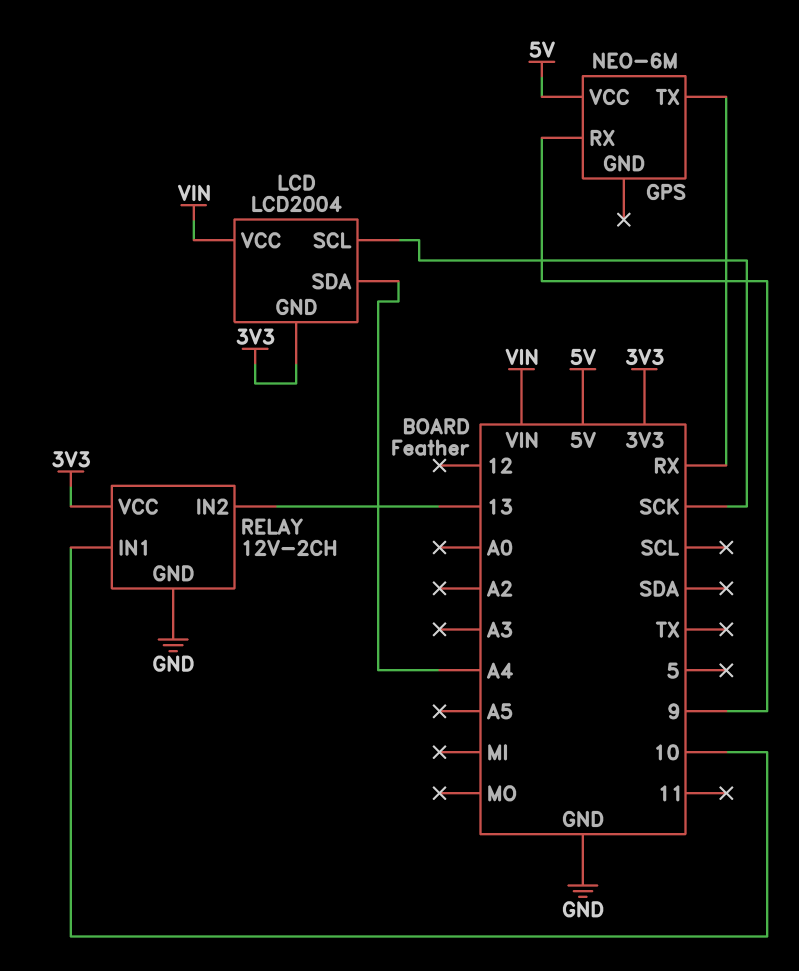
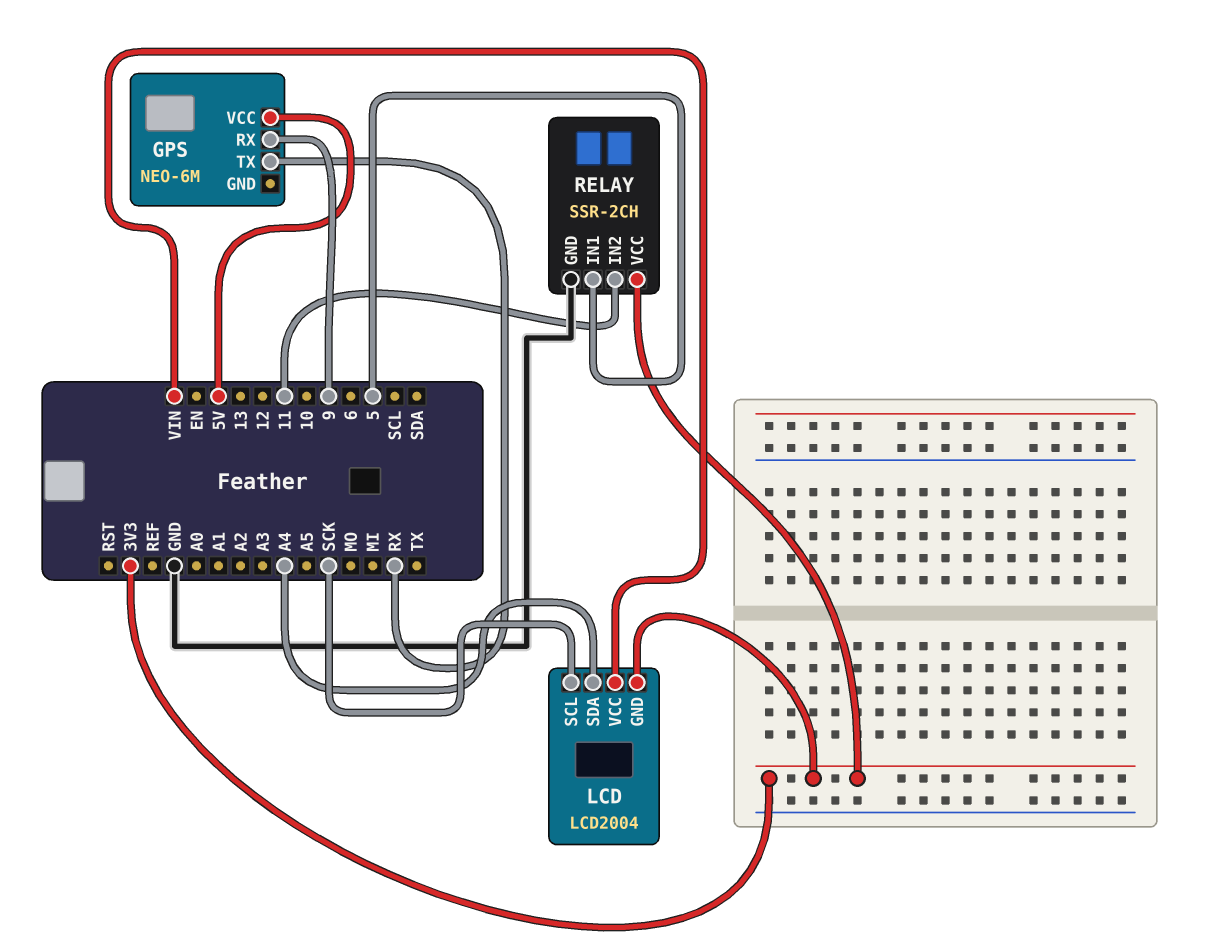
RELAY: 12V-2CH -> SSR-2CH
RELAY pin IN1: 10 -> 5
RELAY pin IN2: 13 -> 11

